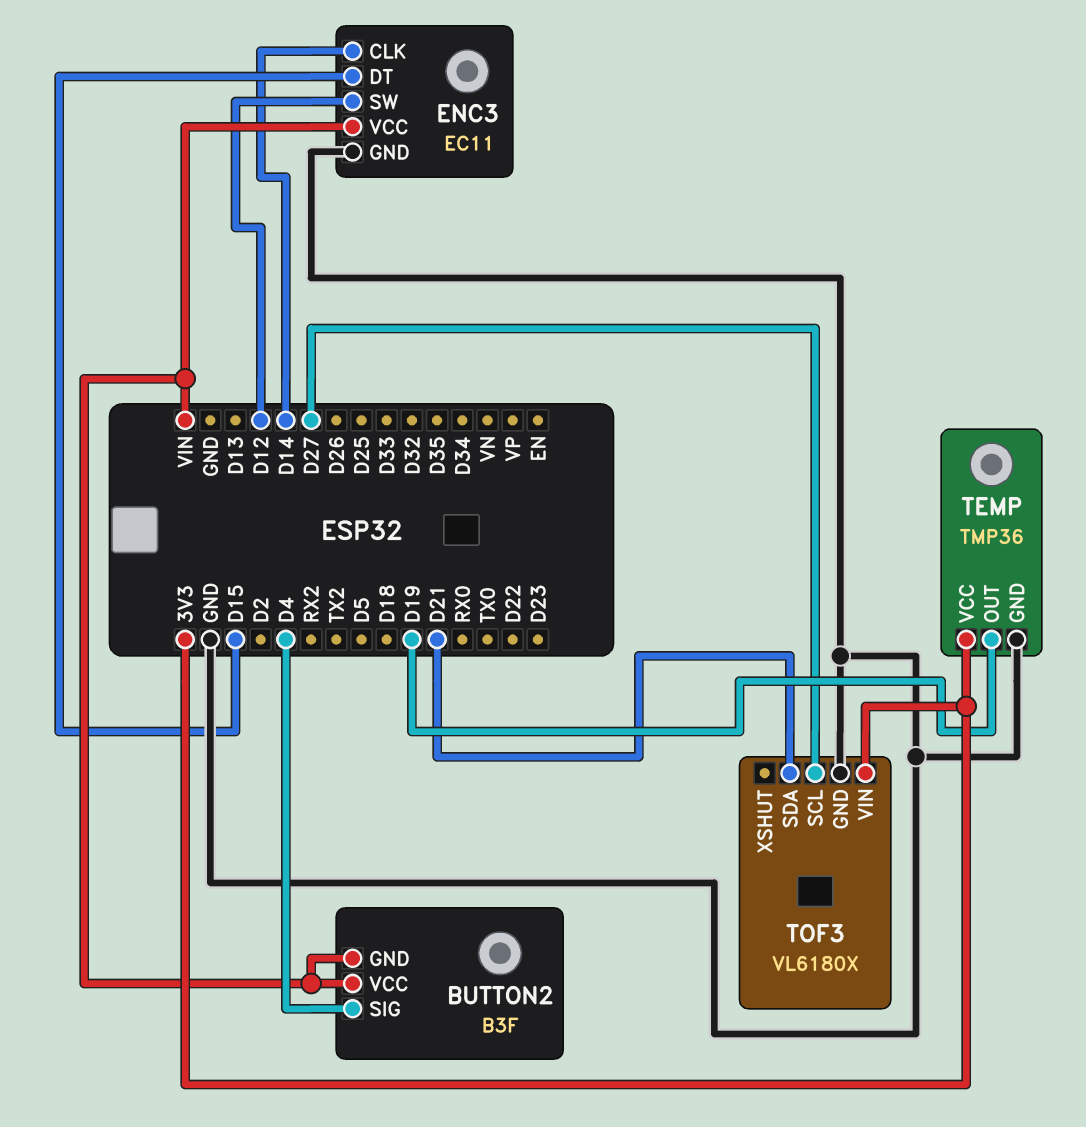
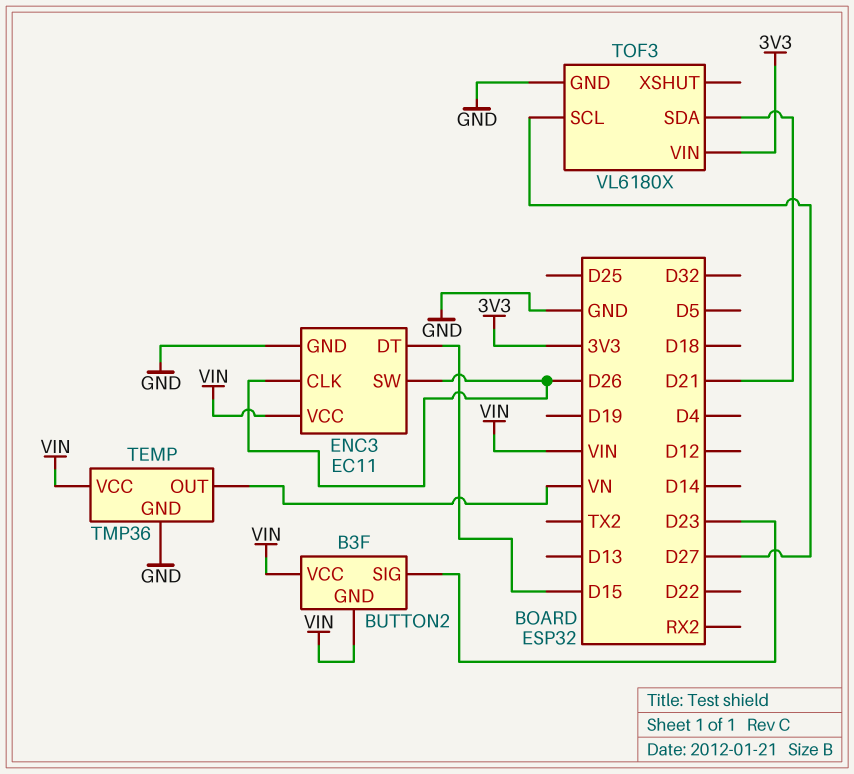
BUTTON2 pin SIG: D4 -> D23
ENC3 pin CLK: D14 -> D26
ENC3 pin SW: D12 -> D26
TEMP pin OUT: D19 -> VN
TEMP pin VCC: 3V3 -> VIN

